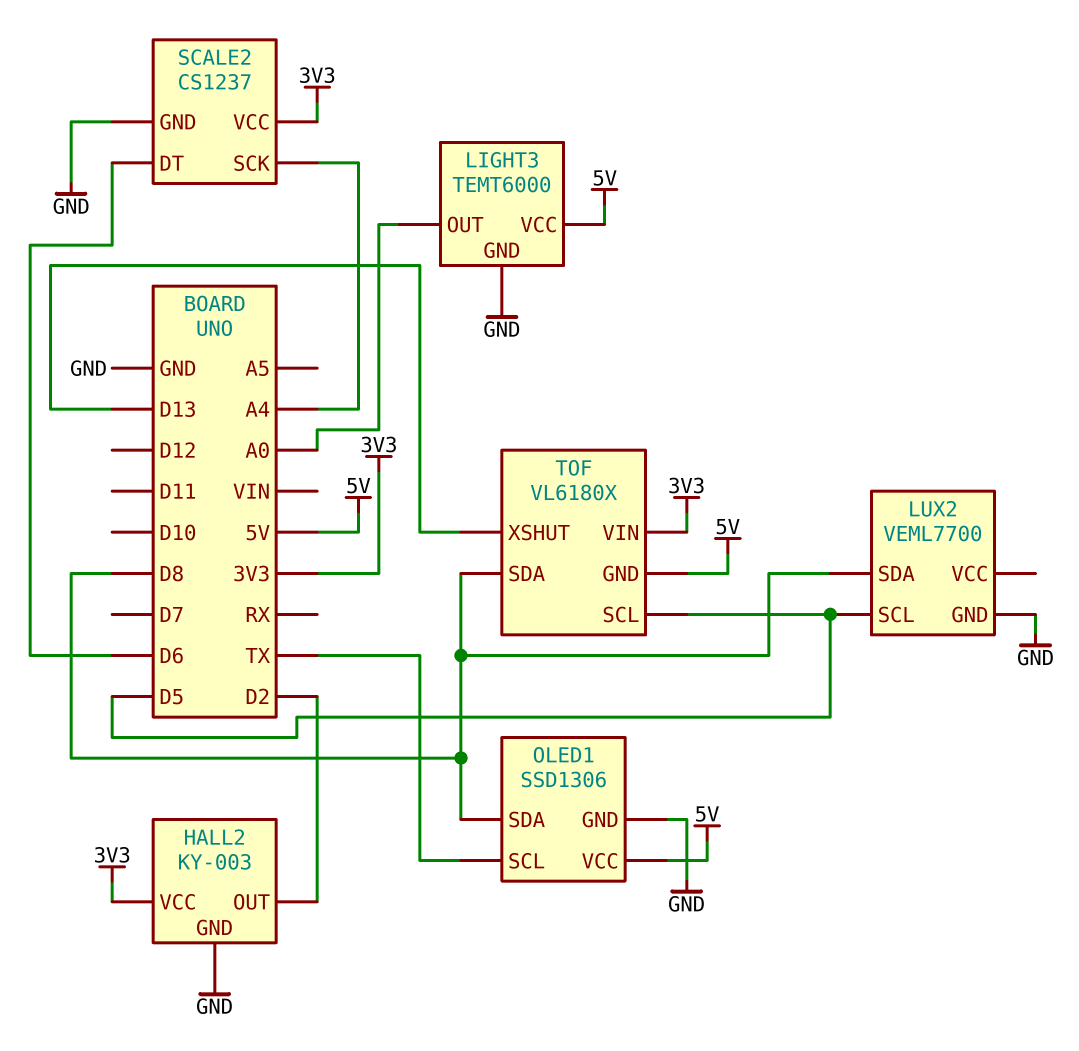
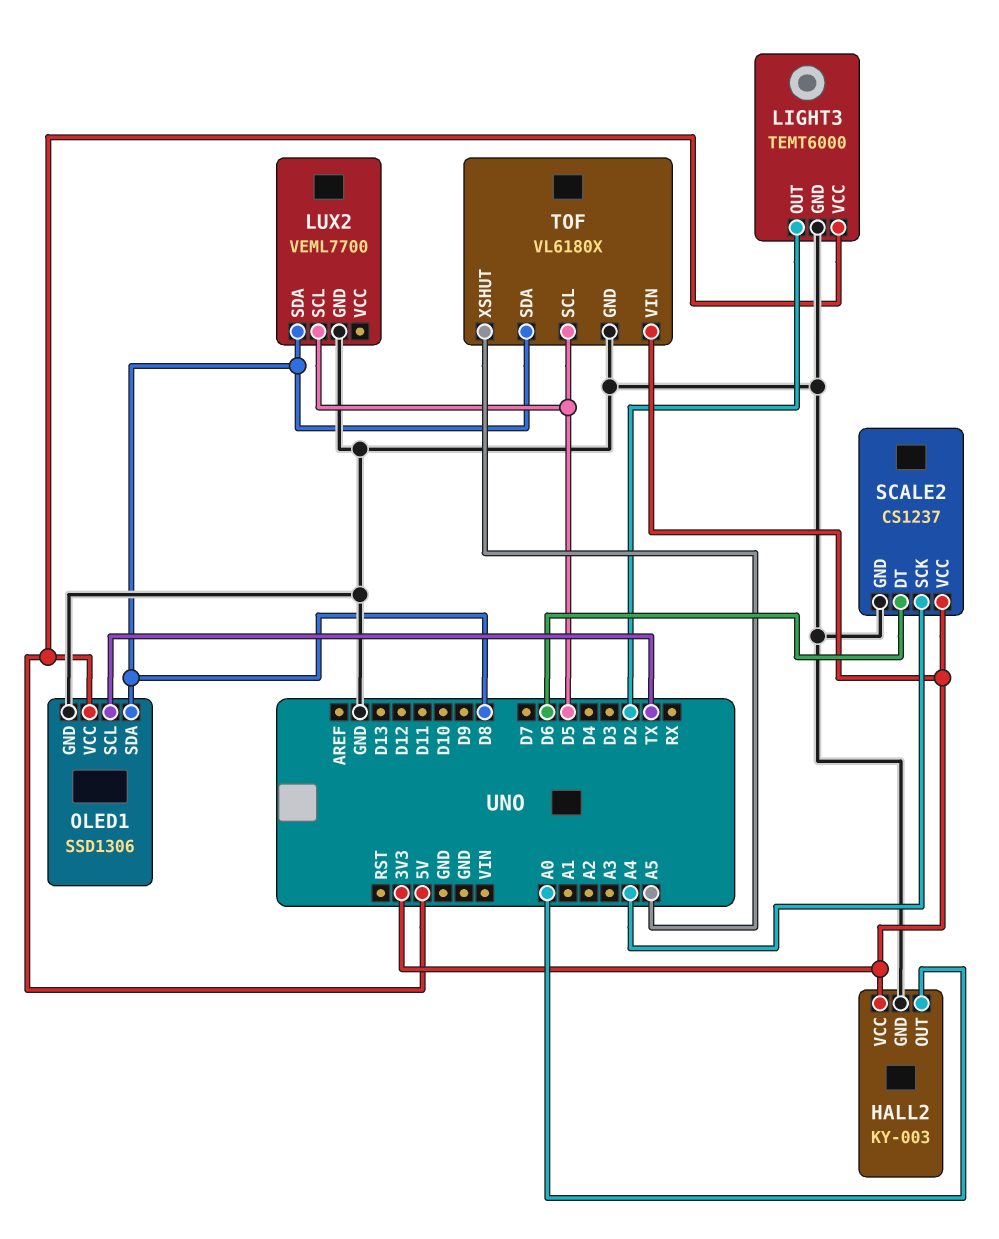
HALL2 pin OUT: D2 -> A0
LIGHT3 pin OUT: A0 -> D2
TOF pin GND: 5V -> GND
TOF pin XSHUT: D13 -> A5

